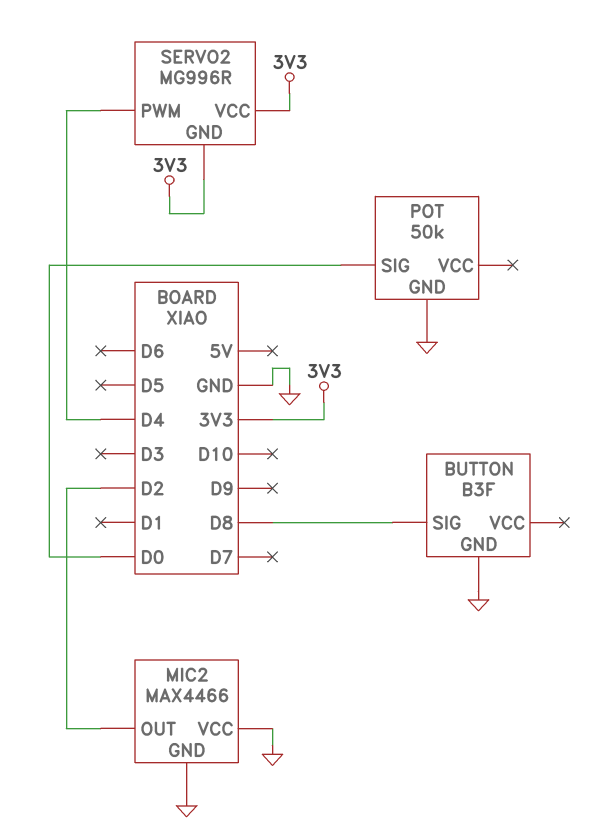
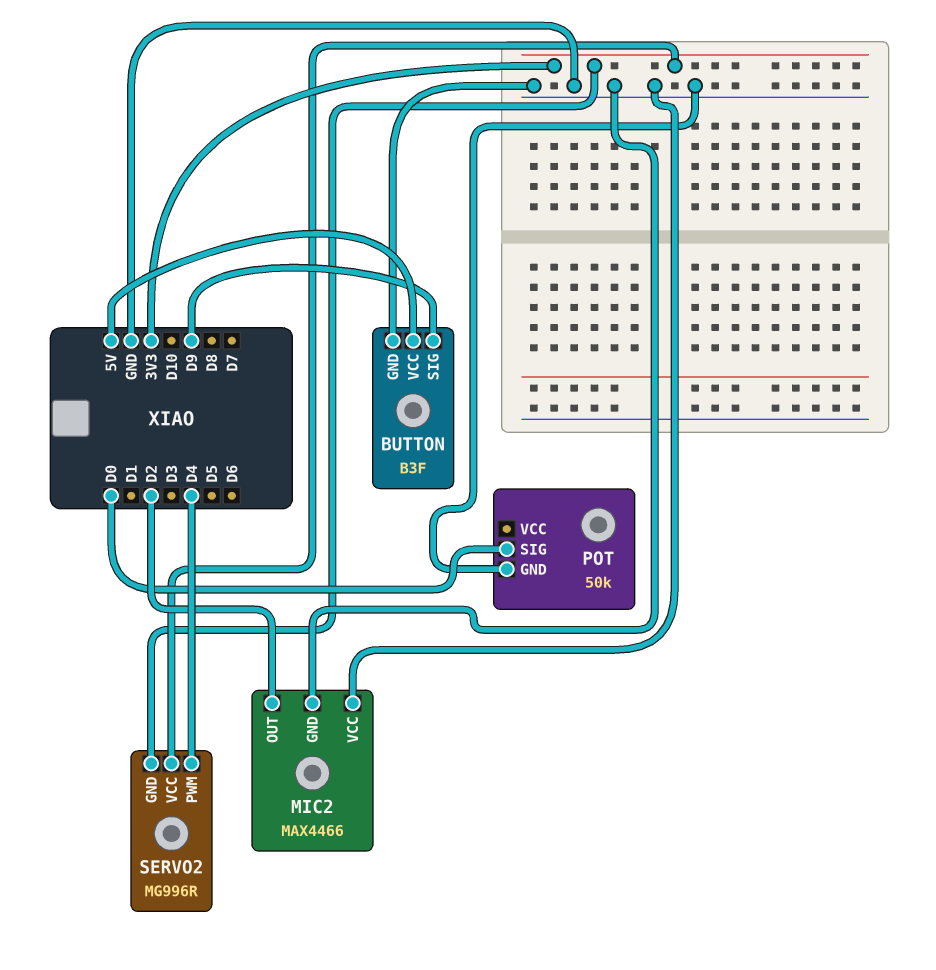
BUTTON pin SIG: D8 -> D9
BUTTON pin VCC: none -> 5V

